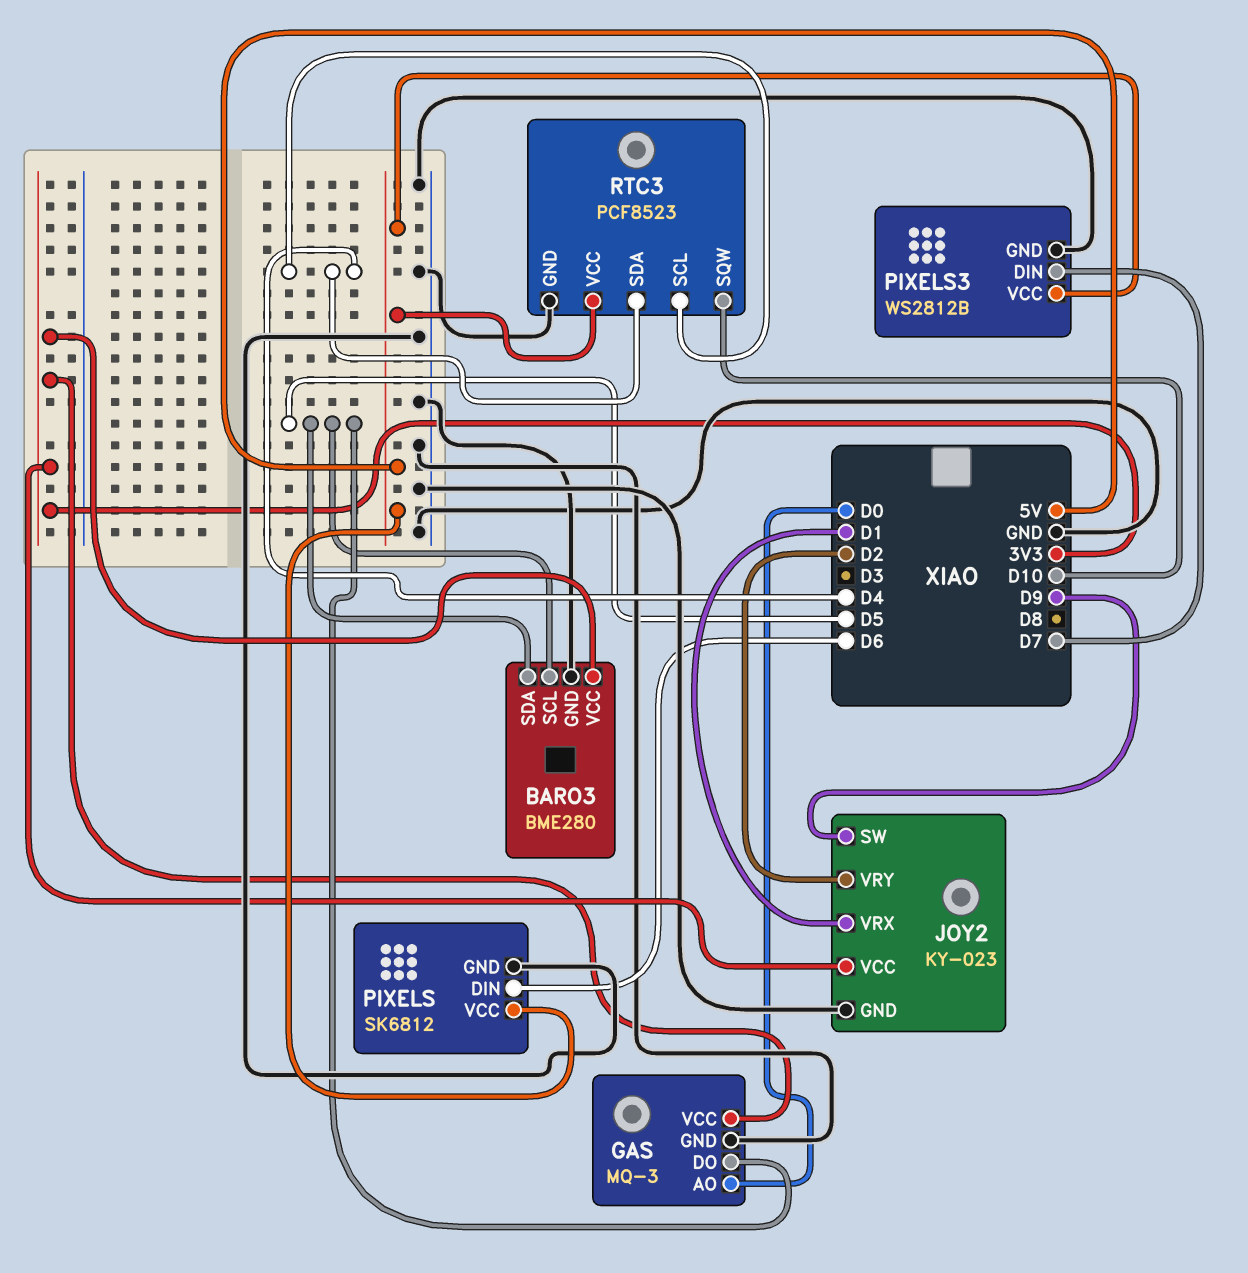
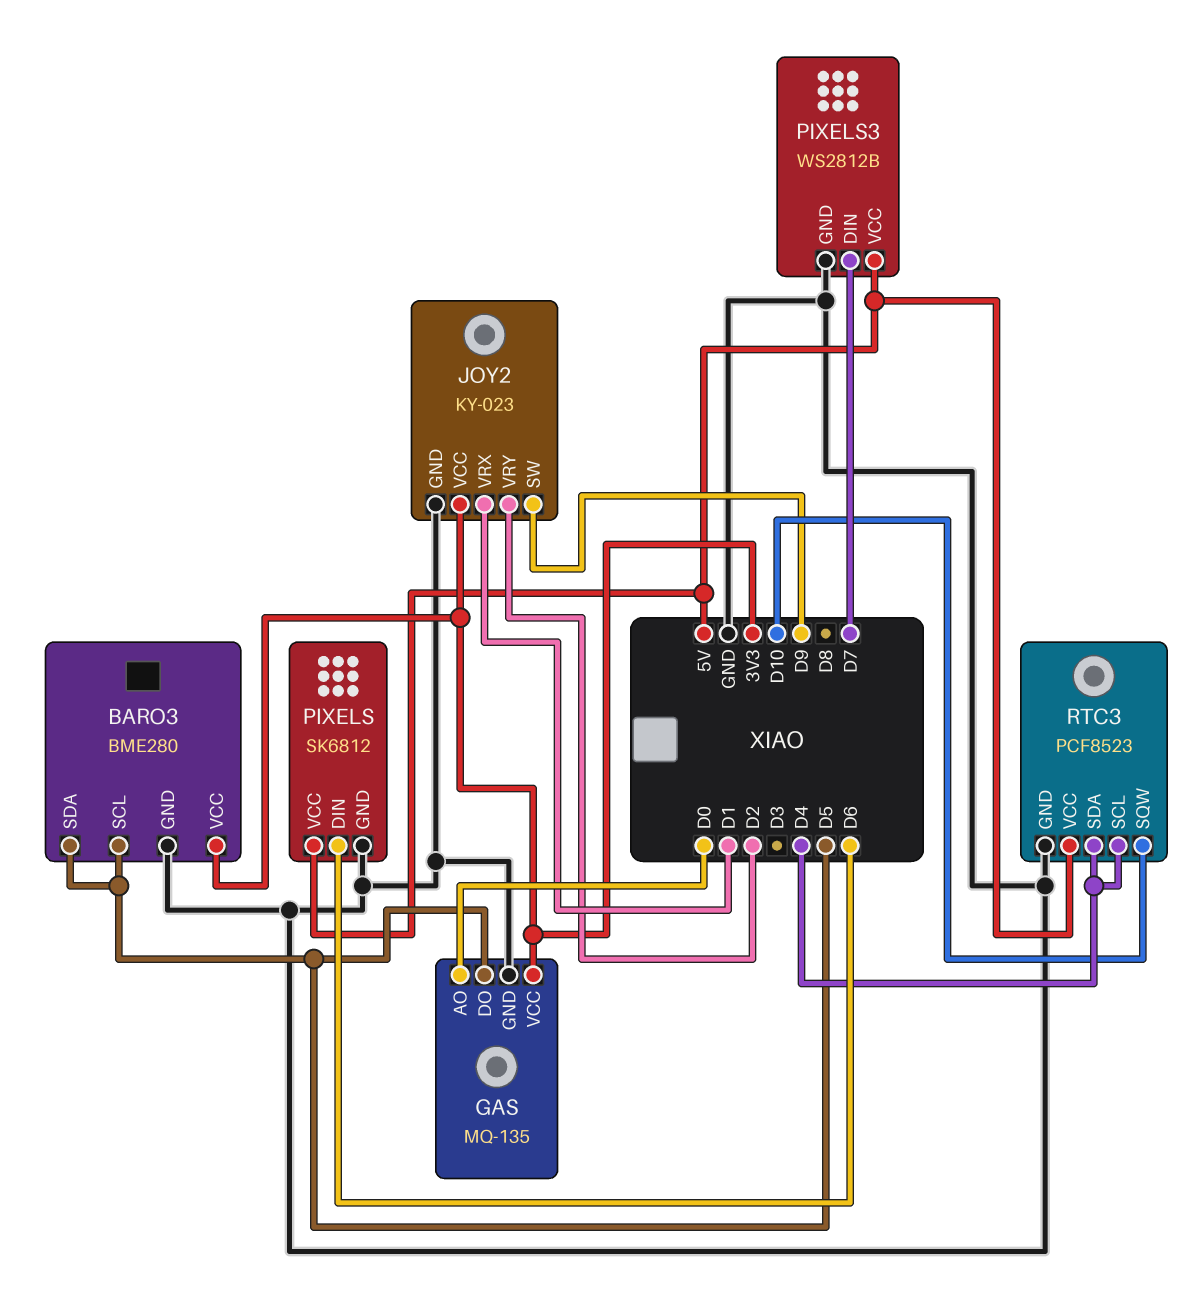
GAS: MQ-3 -> MQ-135

